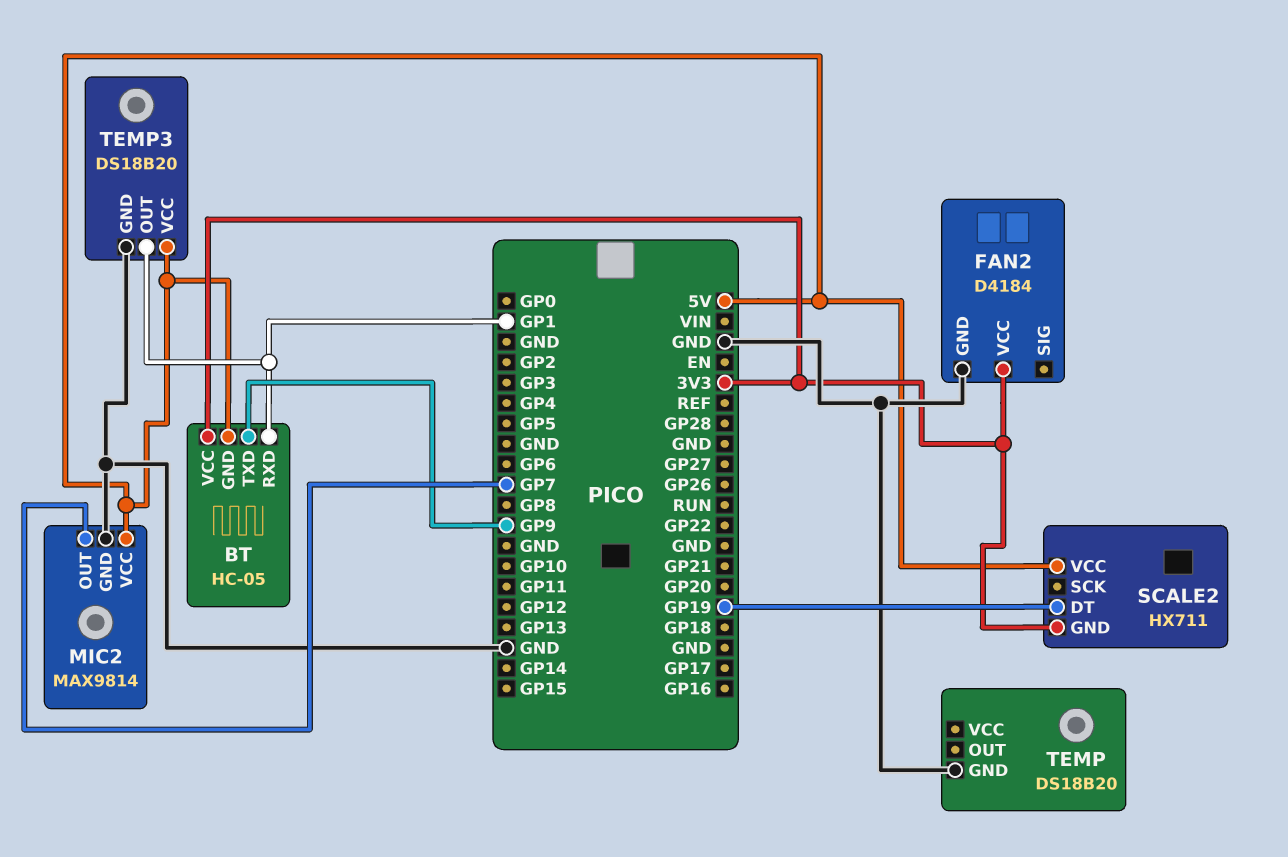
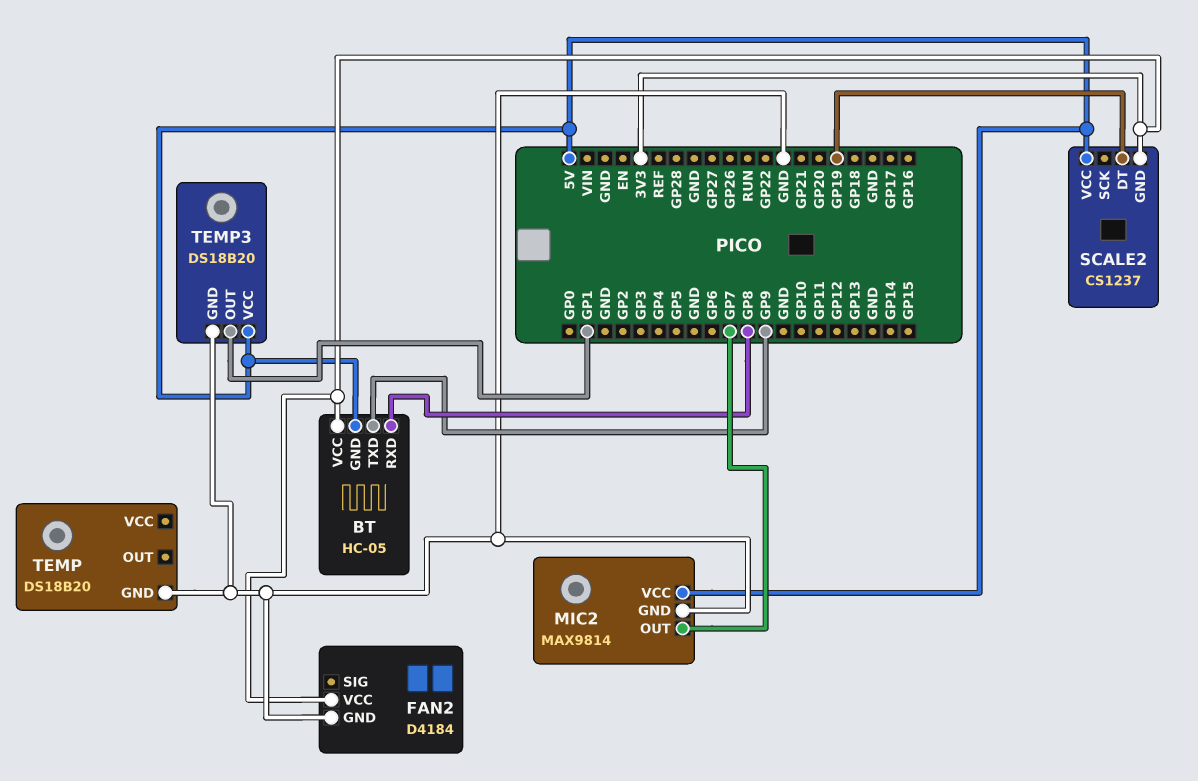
BT pin RXD: GP1 -> GP8
SCALE2: HX711 -> CS1237

